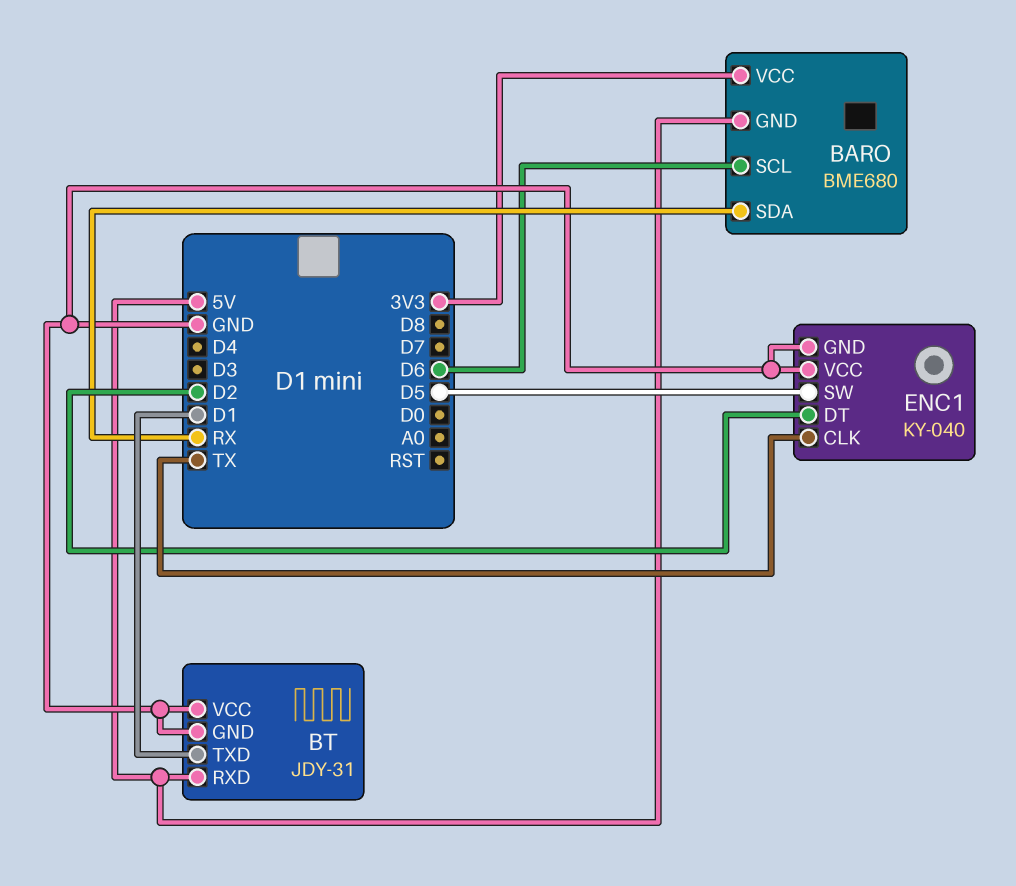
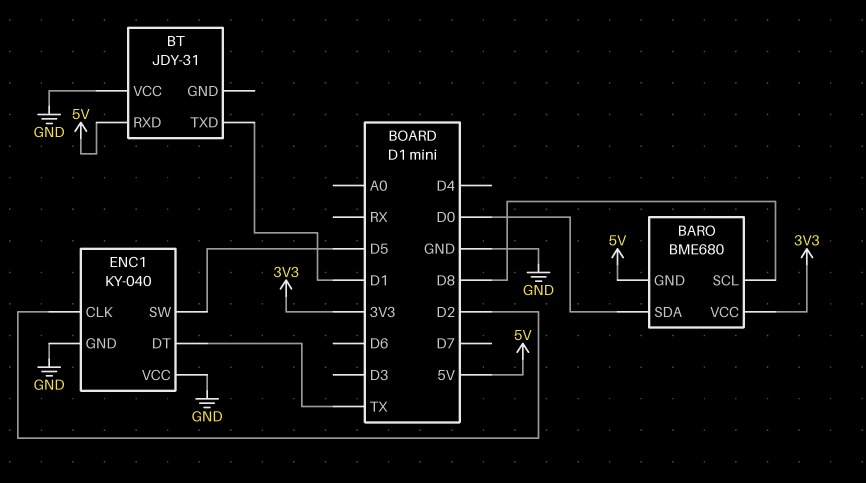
BARO pin SCL: D6 -> D8
BARO pin SDA: RX -> D0
BT pin GND: GND -> none
ENC1 pin CLK: TX -> D2
ENC1 pin DT: D2 -> TX

